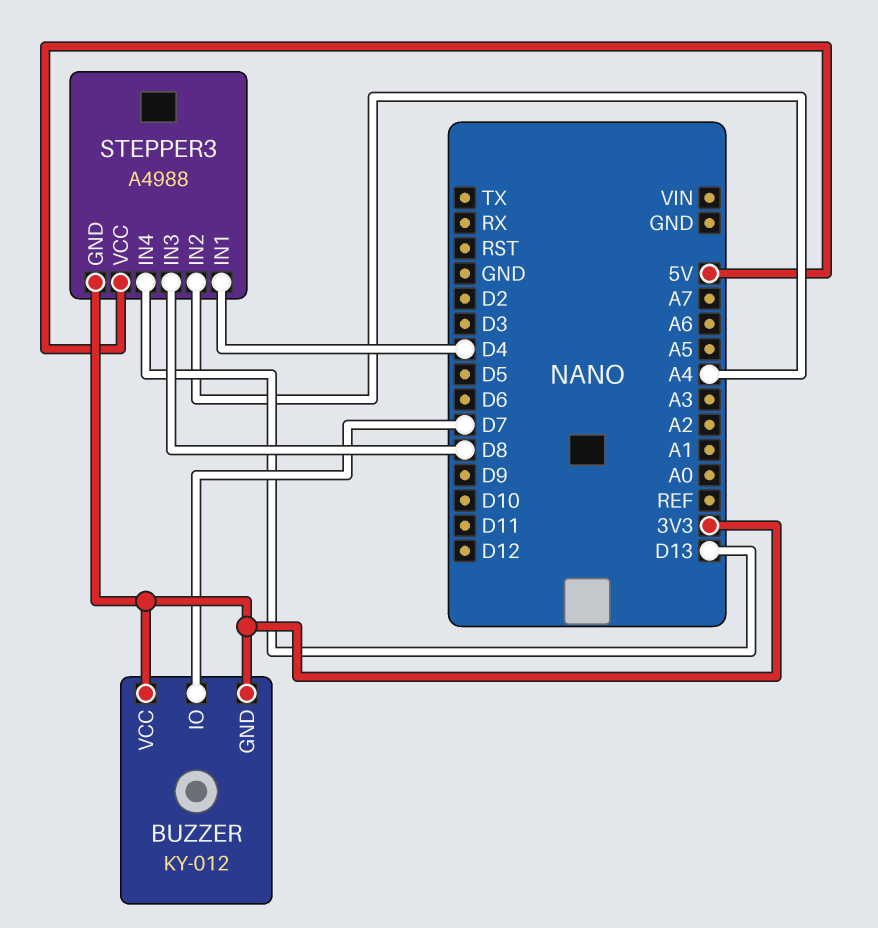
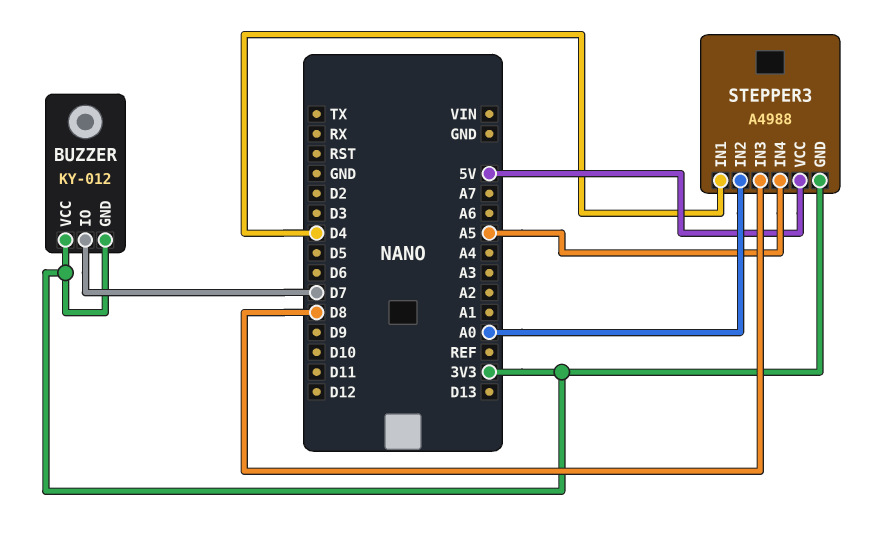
STEPPER3 pin IN2: A4 -> A0
STEPPER3 pin IN4: D13 -> A5

